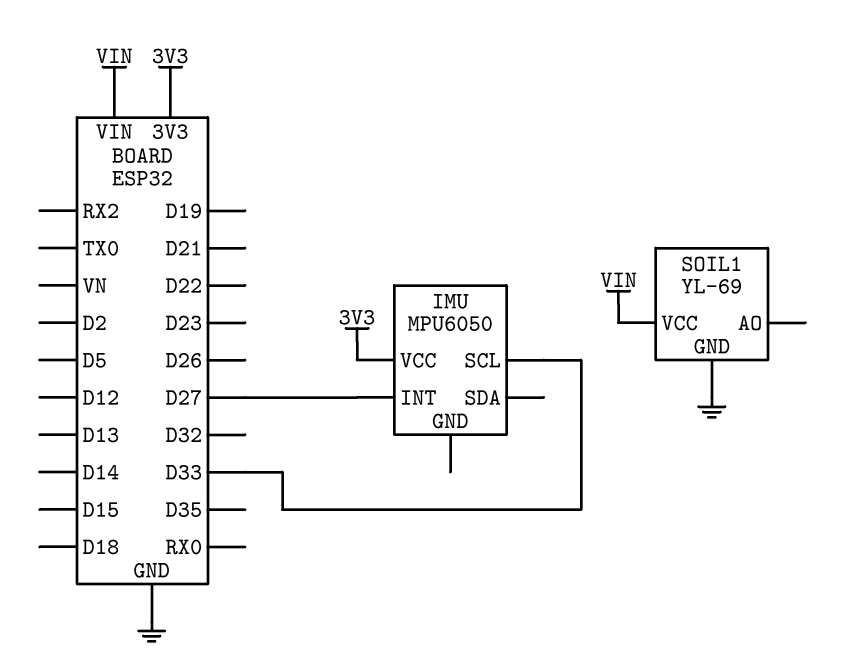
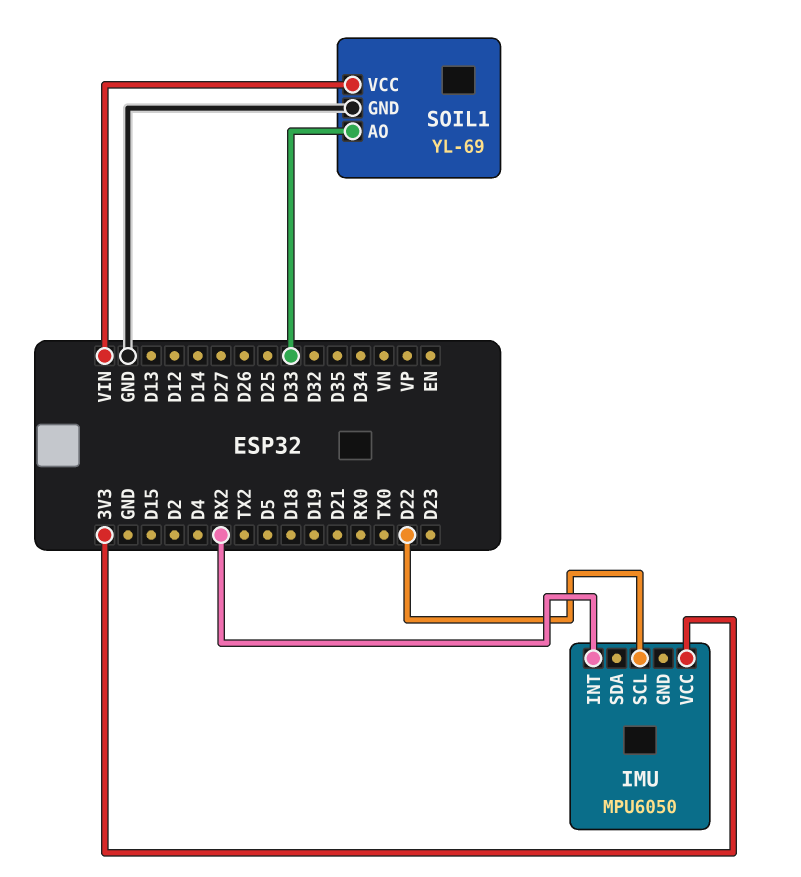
IMU pin INT: D27 -> RX2
IMU pin SCL: D33 -> D22
SOIL1 pin AO: none -> D33

